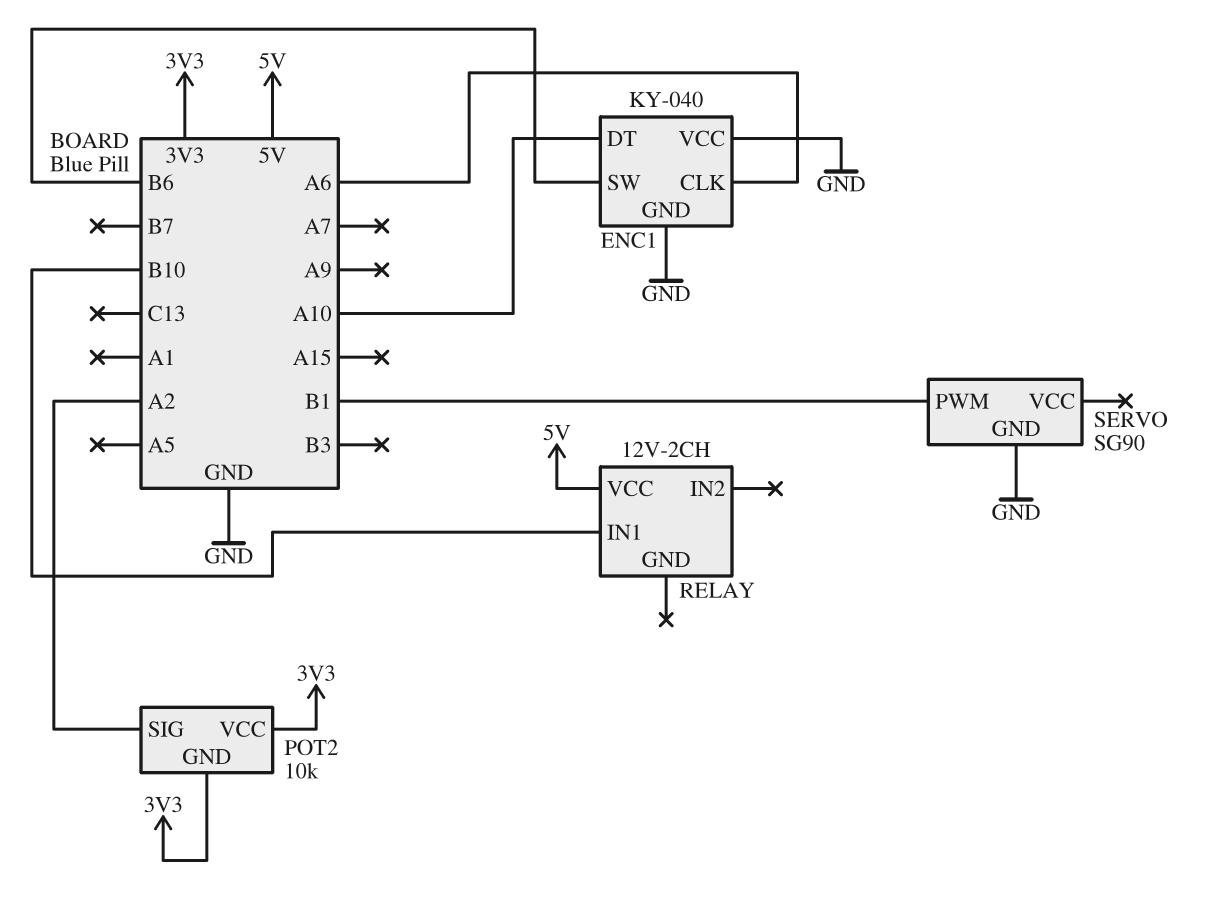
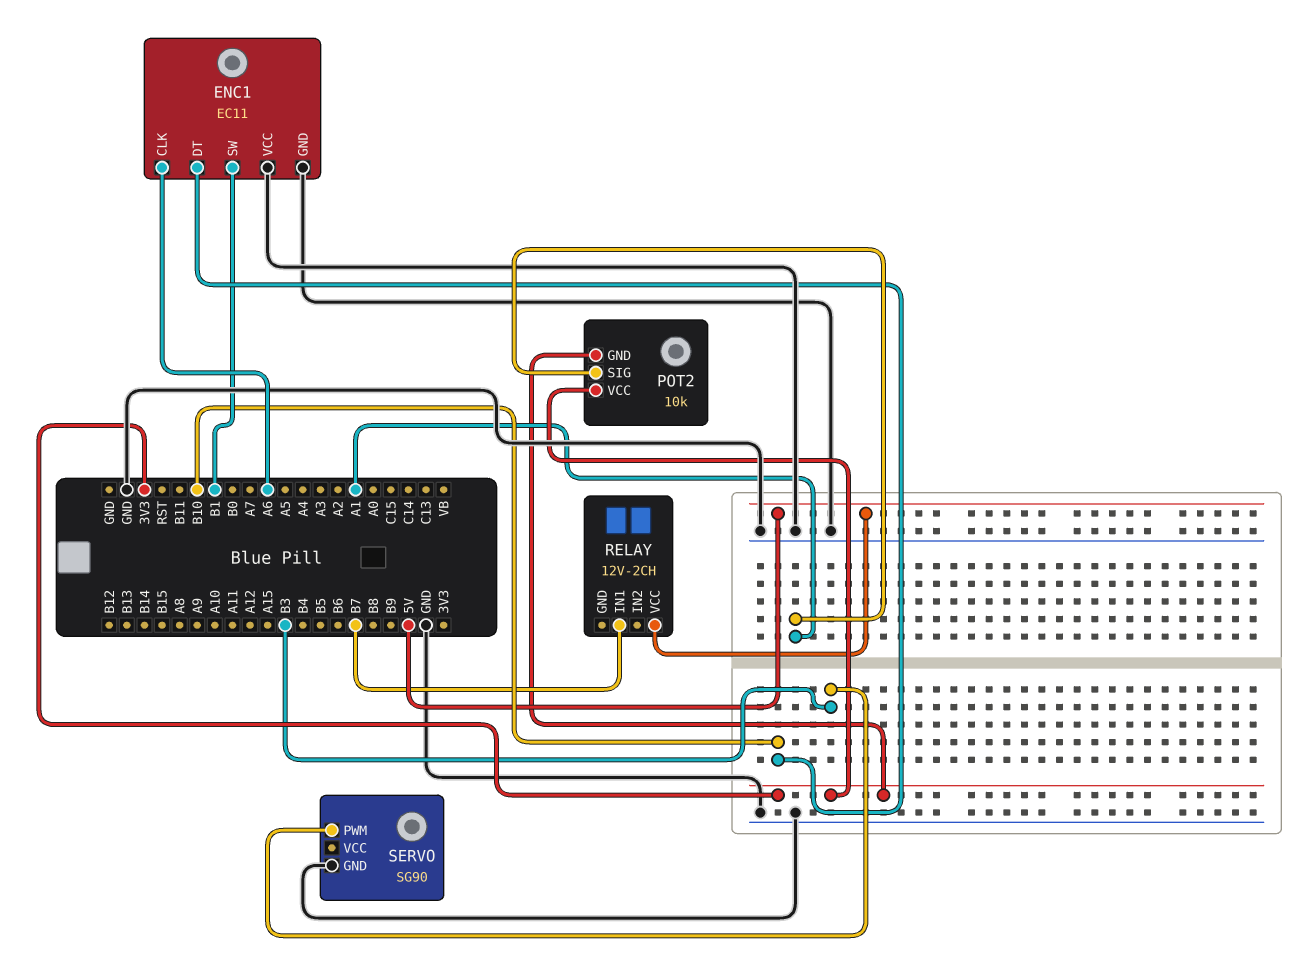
ENC1: KY-040 -> EC11
ENC1 pin DT: A10 -> B10
ENC1 pin SW: B6 -> B1
POT2 pin SIG: A2 -> A1
RELAY pin IN1: B10 -> B7
SERVO pin PWM: B1 -> B3

